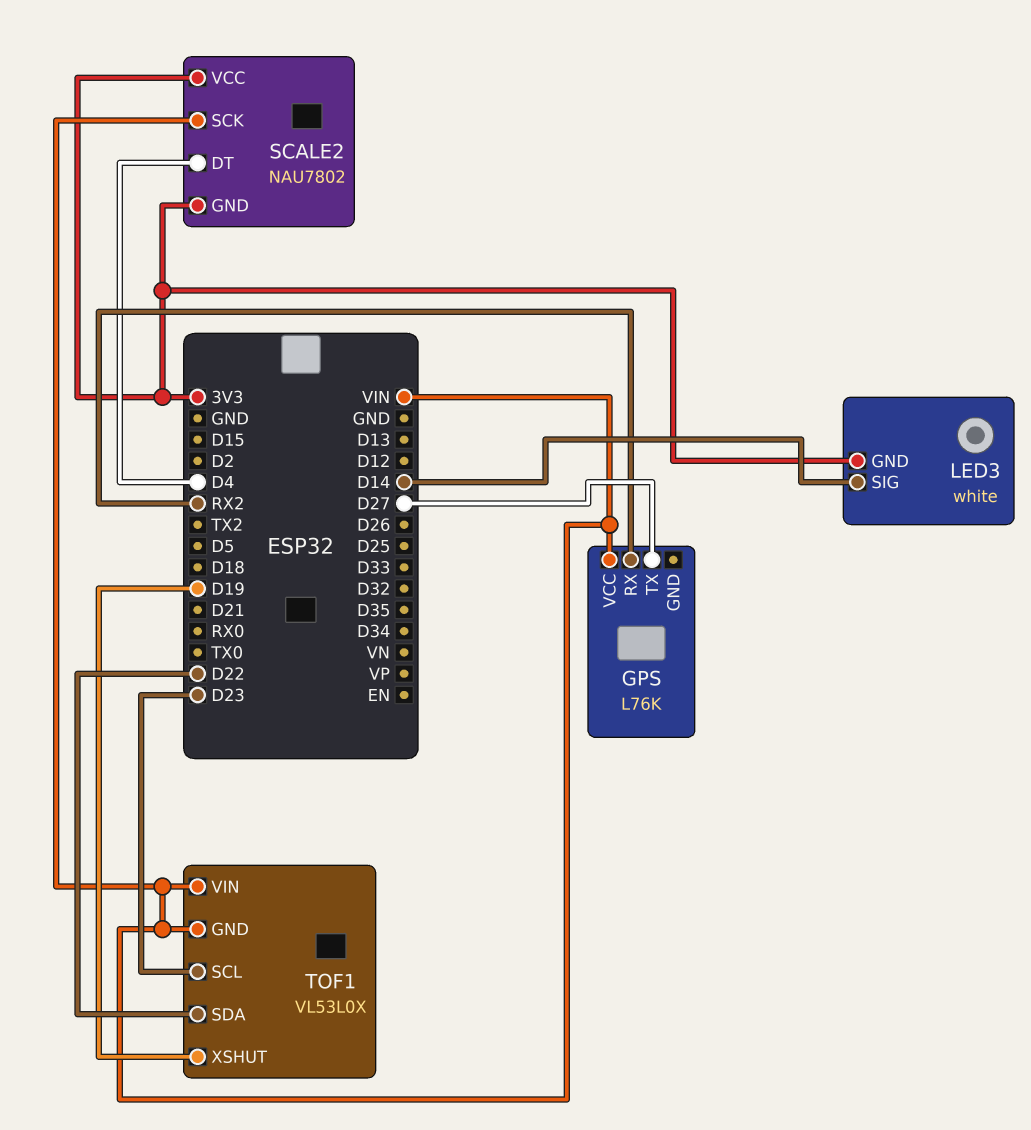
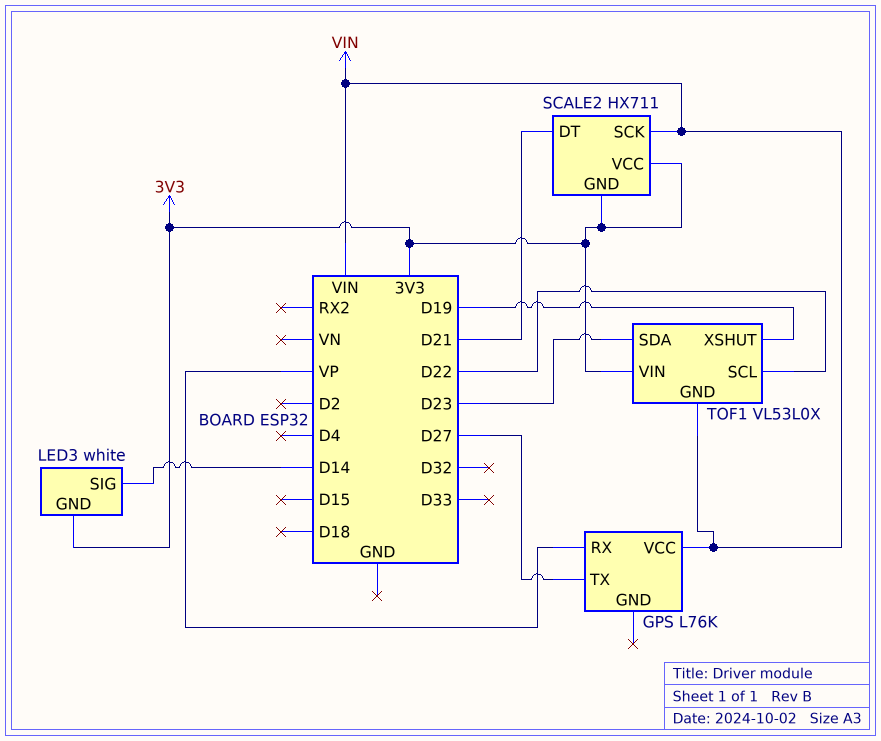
GPS pin RX: RX2 -> VP
SCALE2: NAU7802 -> HX711
SCALE2 pin DT: D4 -> D21
TOF1 pin SCL: D23 -> D22
TOF1 pin SDA: D22 -> D23
TOF1 pin VIN: VIN -> 3V3

